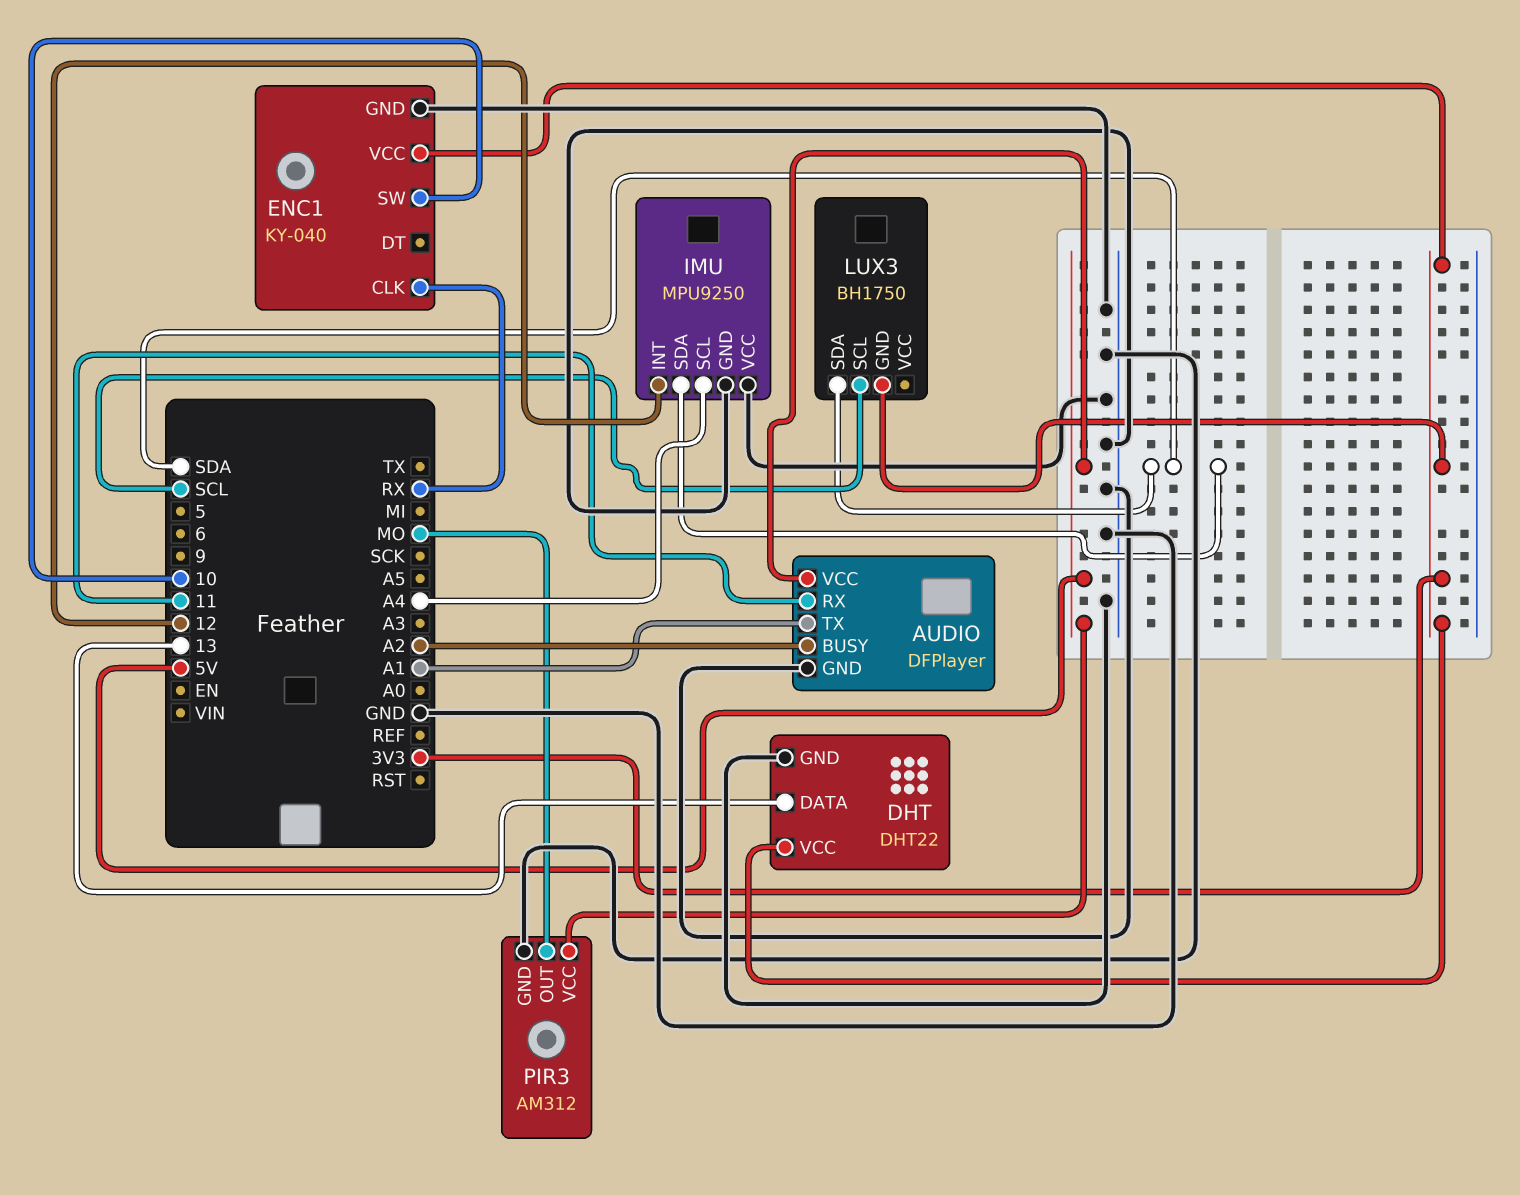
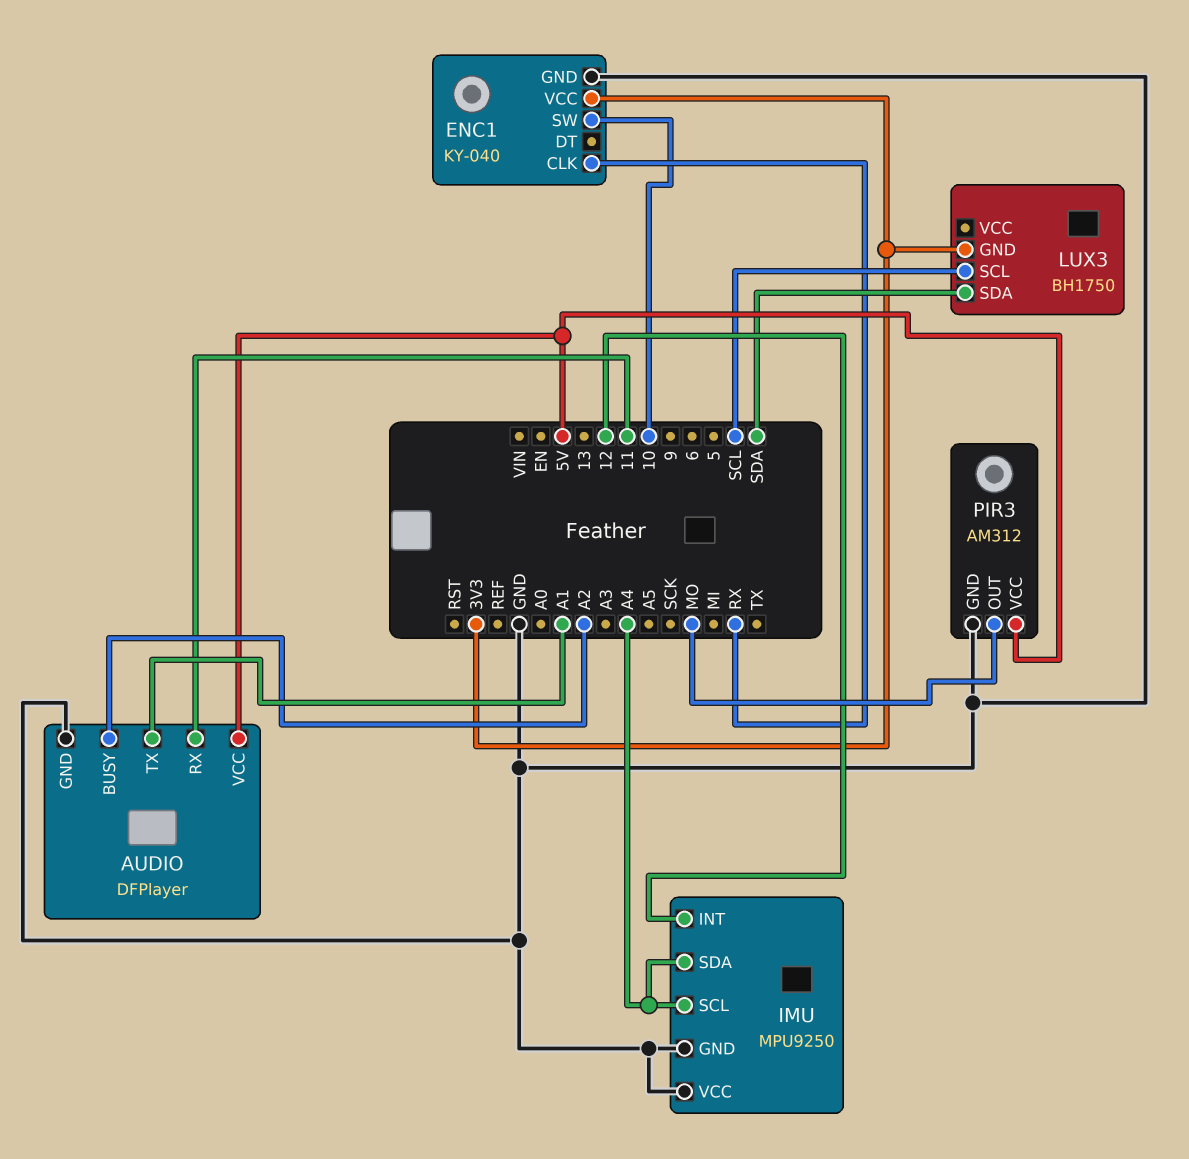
DHT: DHT22 -> none
DHT pin DATA: 13 -> none
DHT pin GND: GND -> none
DHT pin VCC: 3V3 -> none
IMU pin SDA: SDA -> A4

